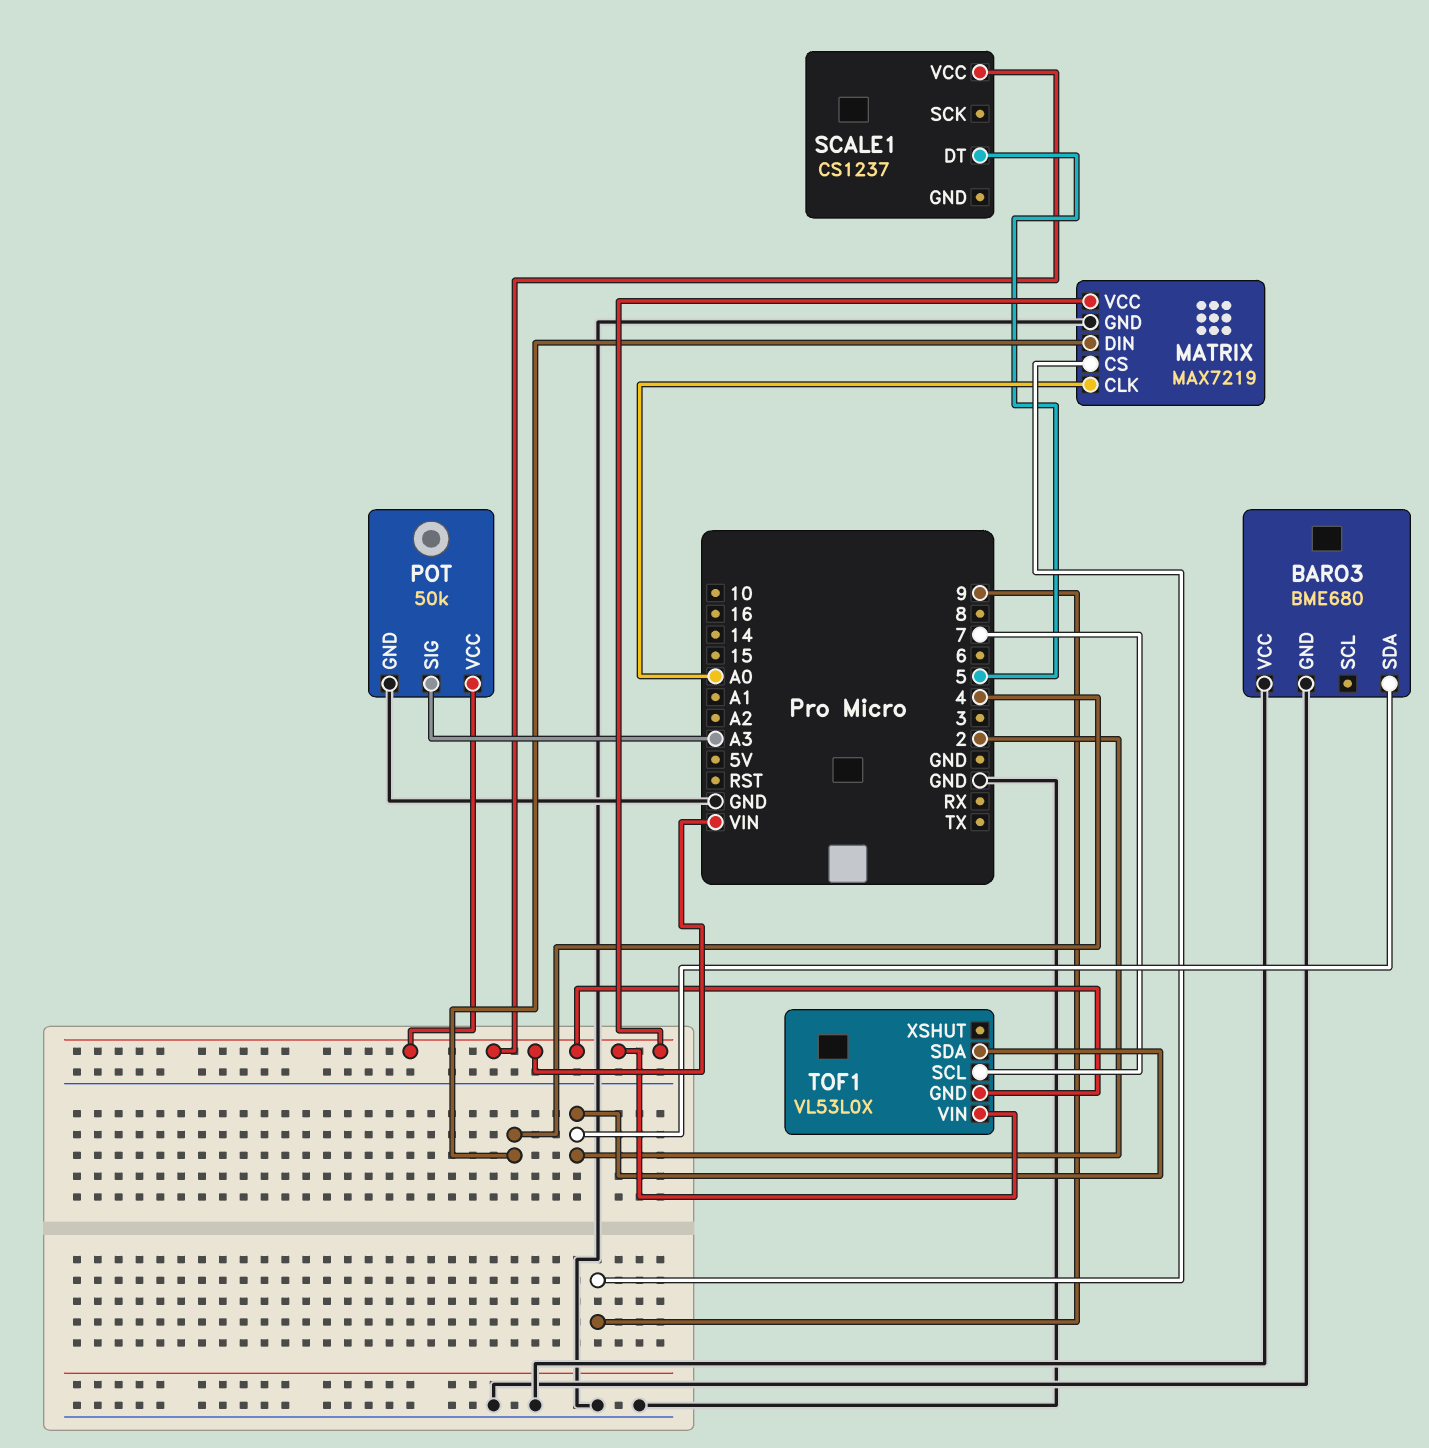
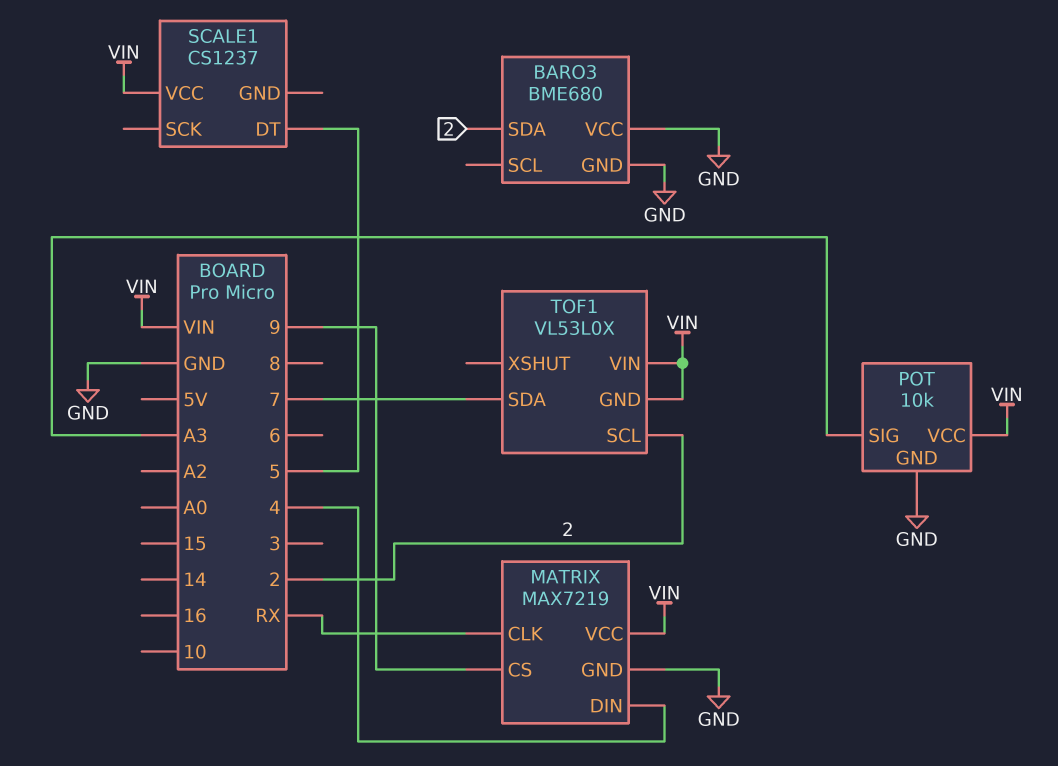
MATRIX pin CLK: A0 -> RX
POT: 50k -> 10k
TOF1 pin SCL: 7 -> 2
TOF1 pin SDA: 2 -> 7

